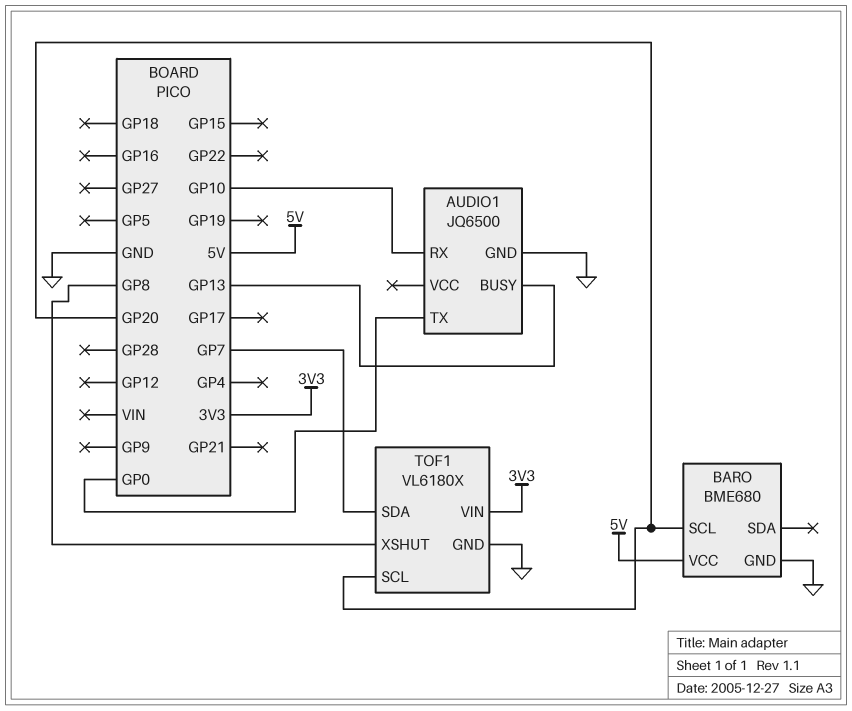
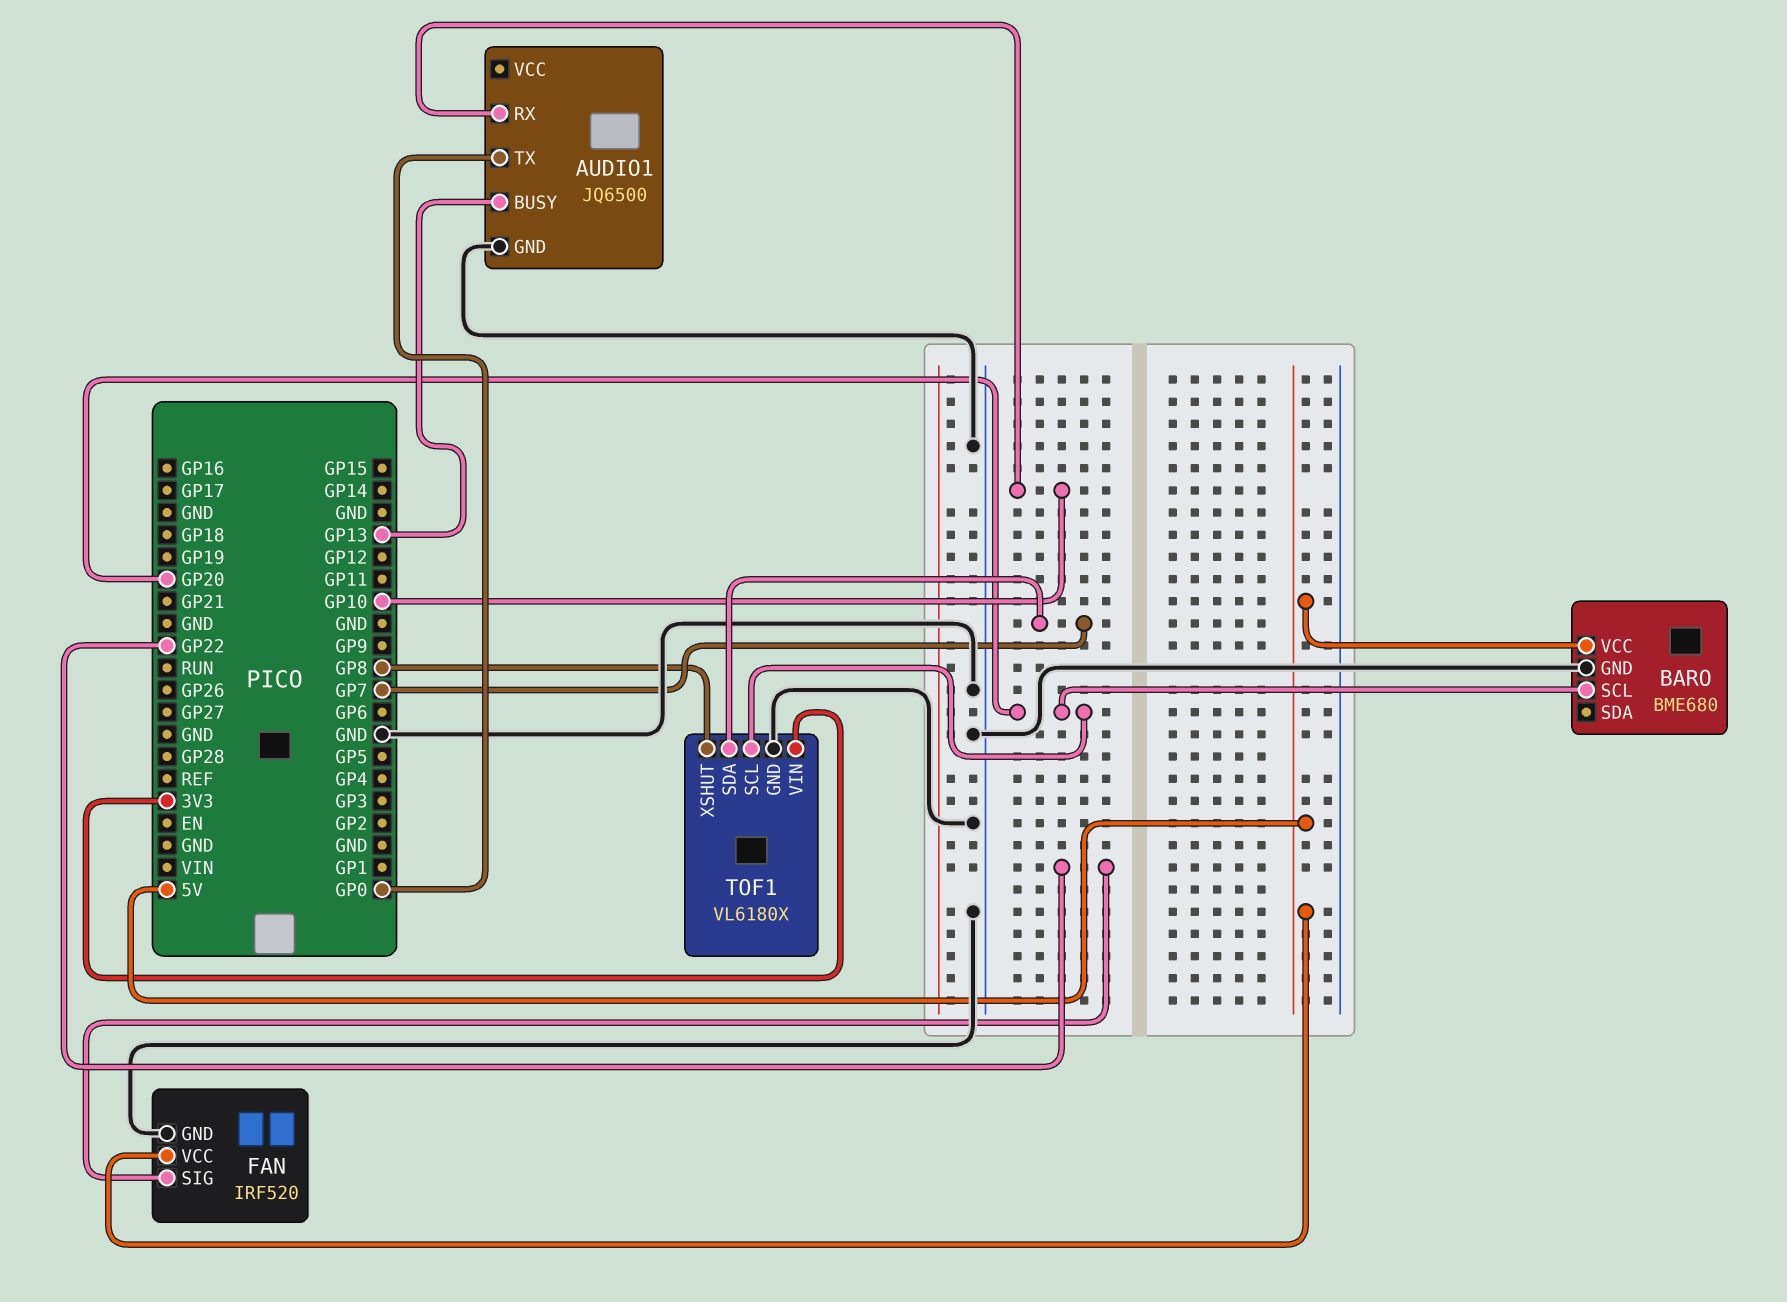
FAN: none -> IRF520
FAN pin GND: none -> GND
FAN pin SIG: none -> GP22
FAN pin VCC: none -> 5V

